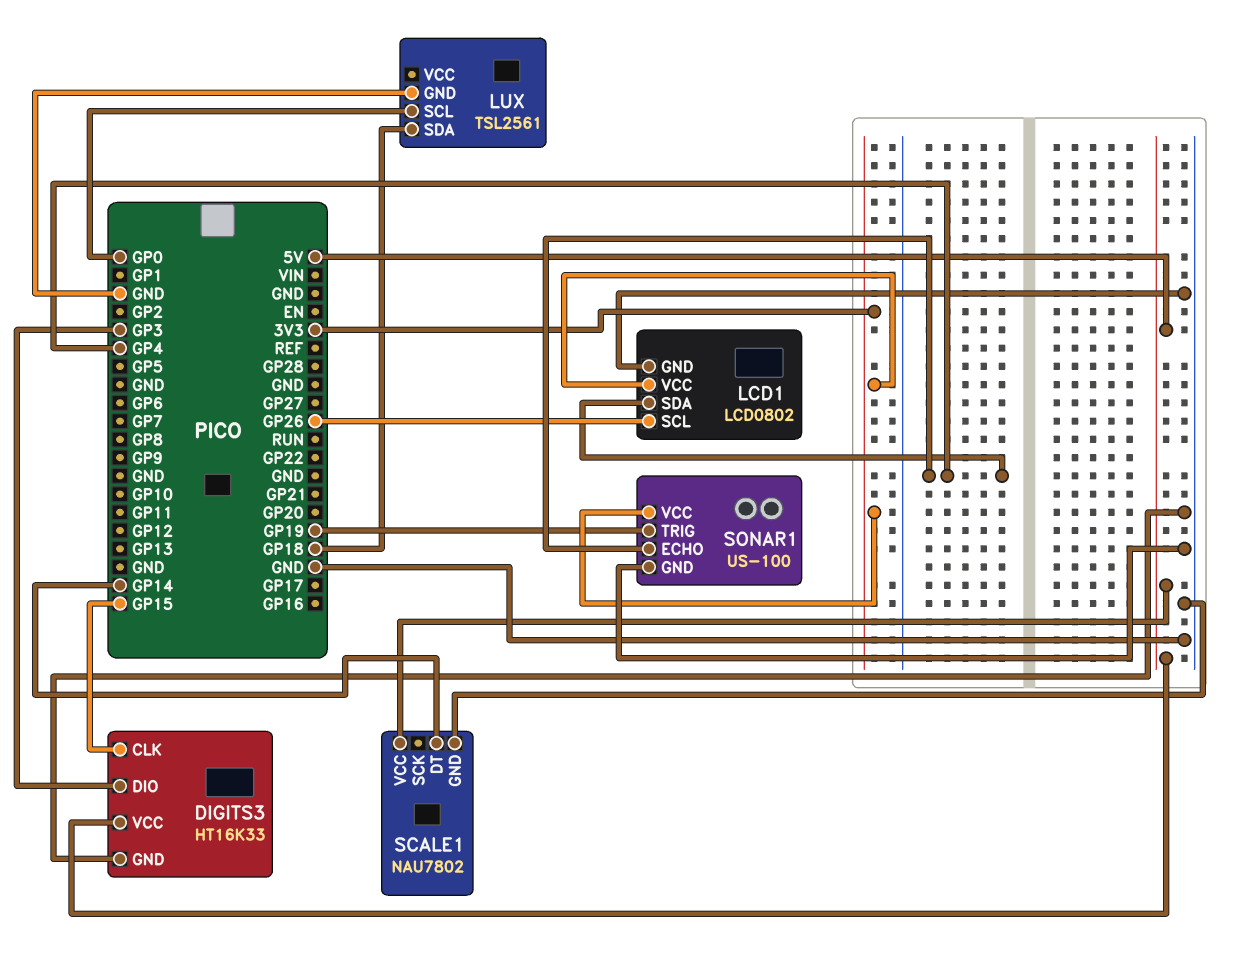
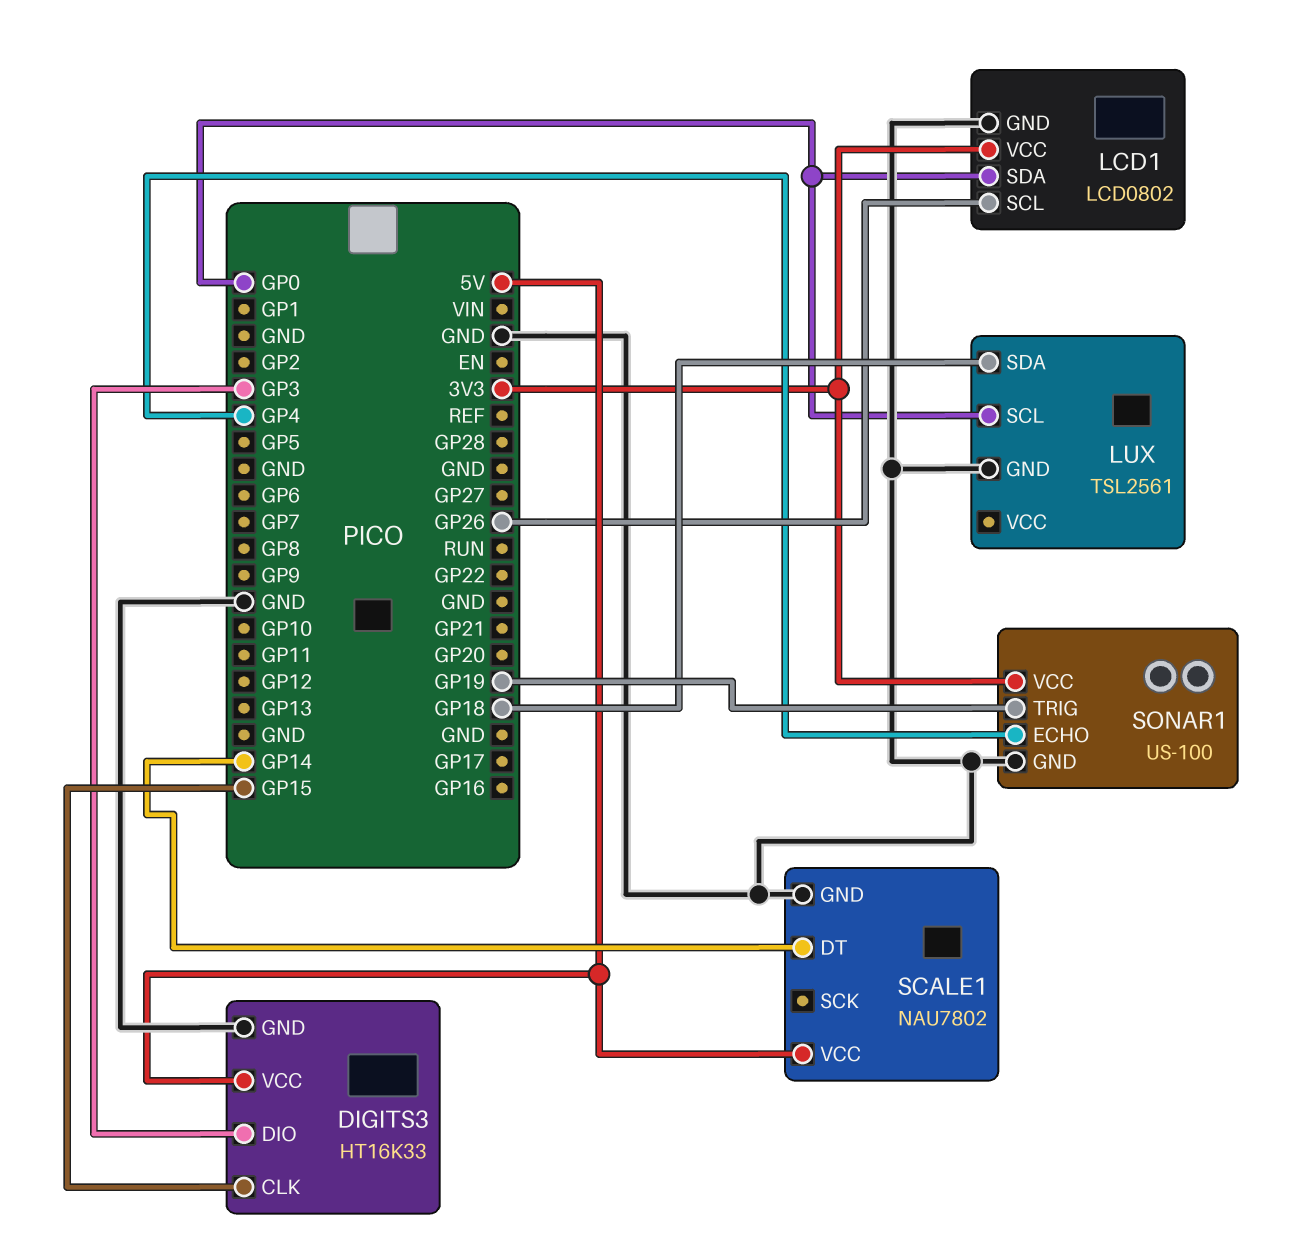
LCD1 pin SDA: GP4 -> GP0

